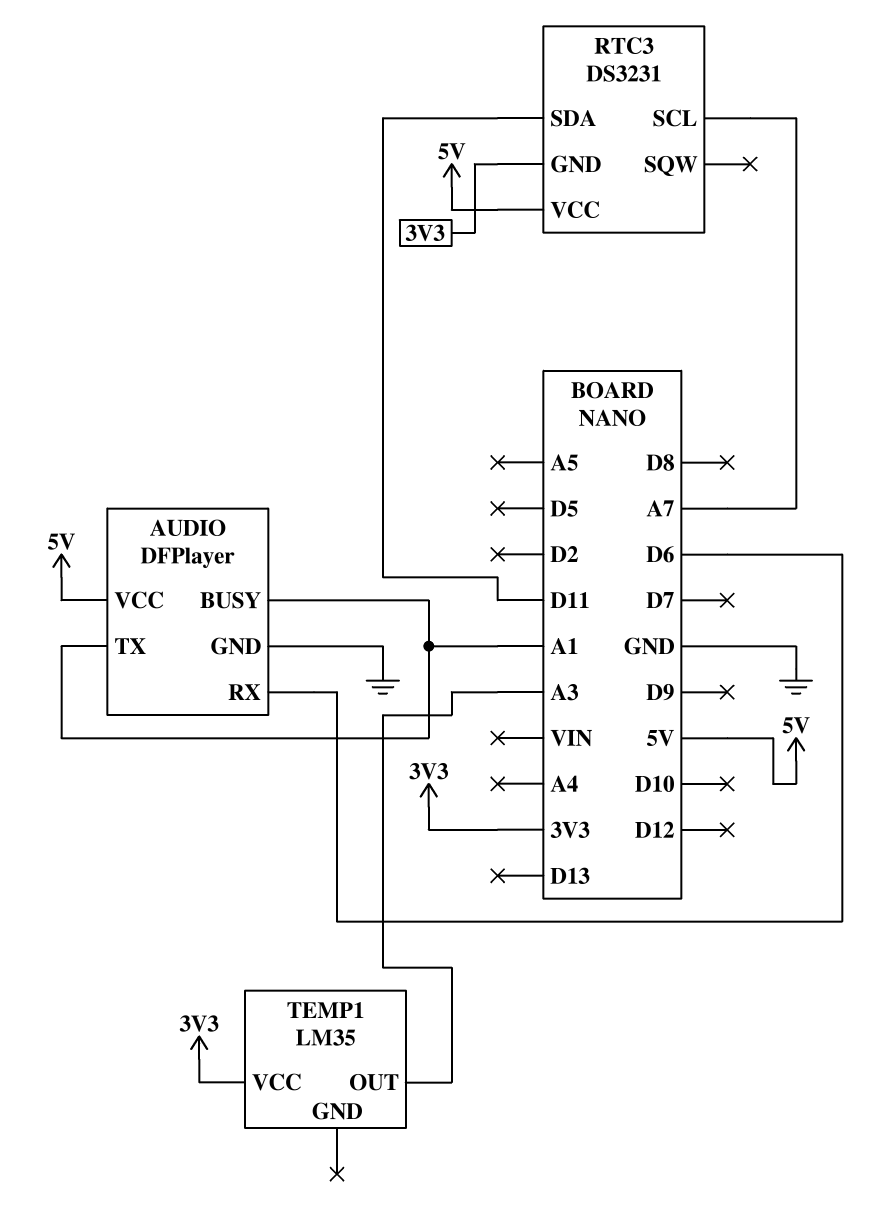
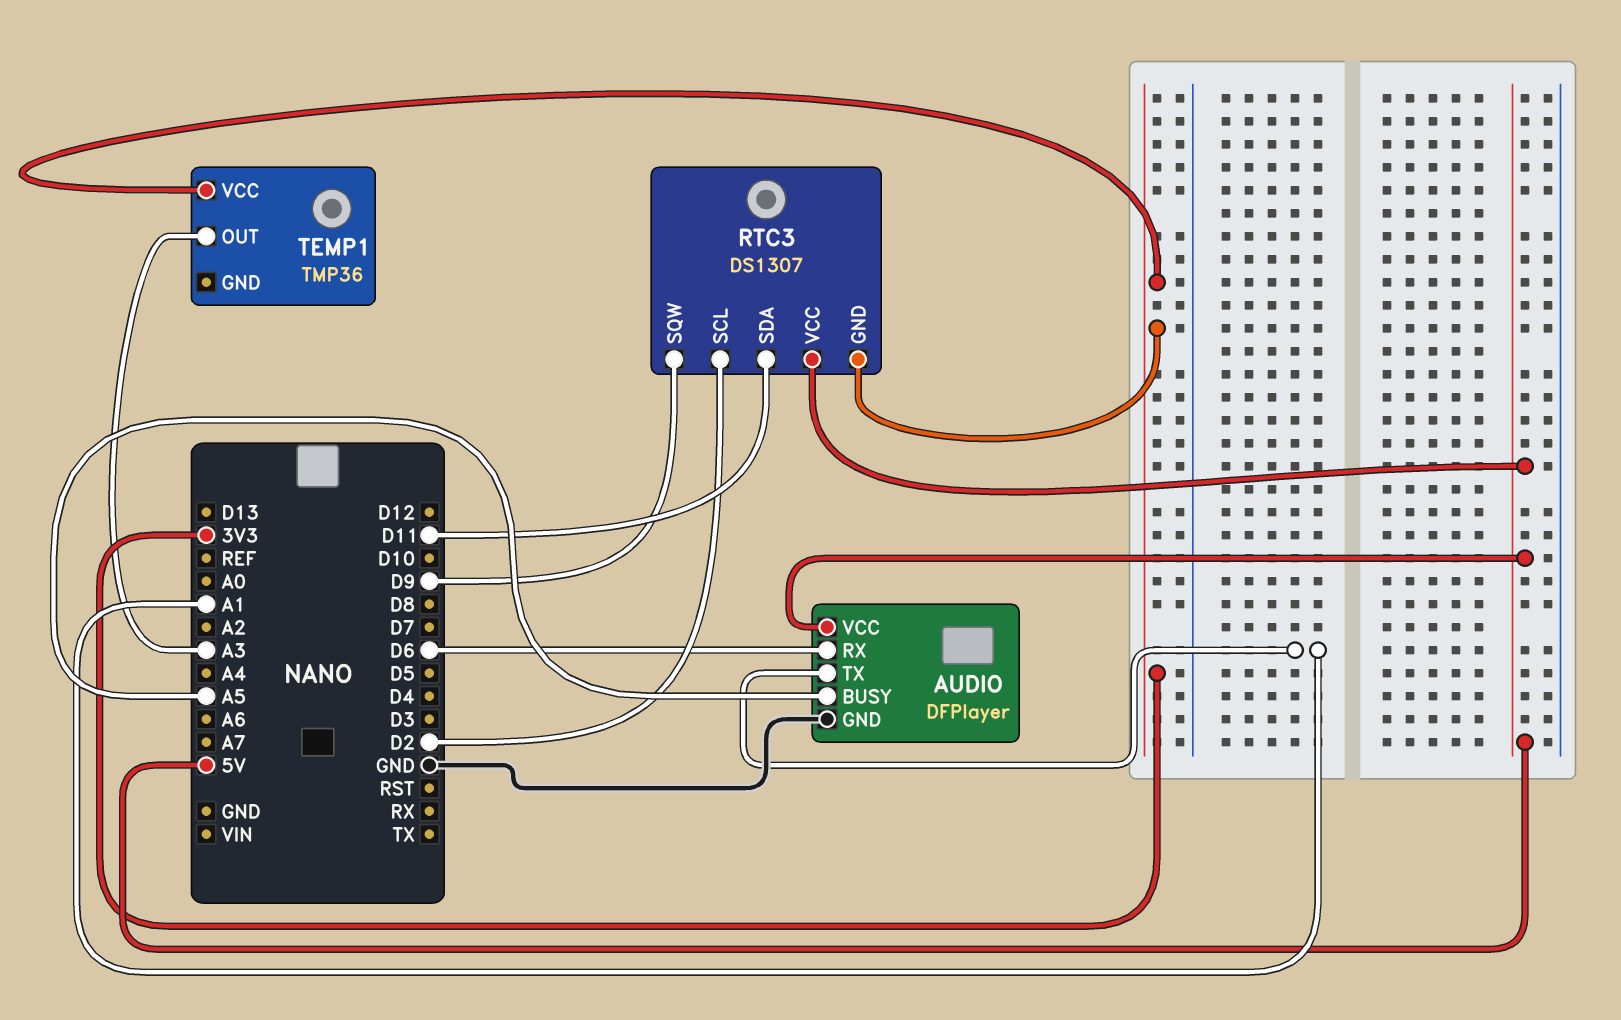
AUDIO pin BUSY: A1 -> A5
RTC3: DS3231 -> DS1307
RTC3 pin SCL: A7 -> D2
RTC3 pin SQW: none -> D9
TEMP1: LM35 -> TMP36

